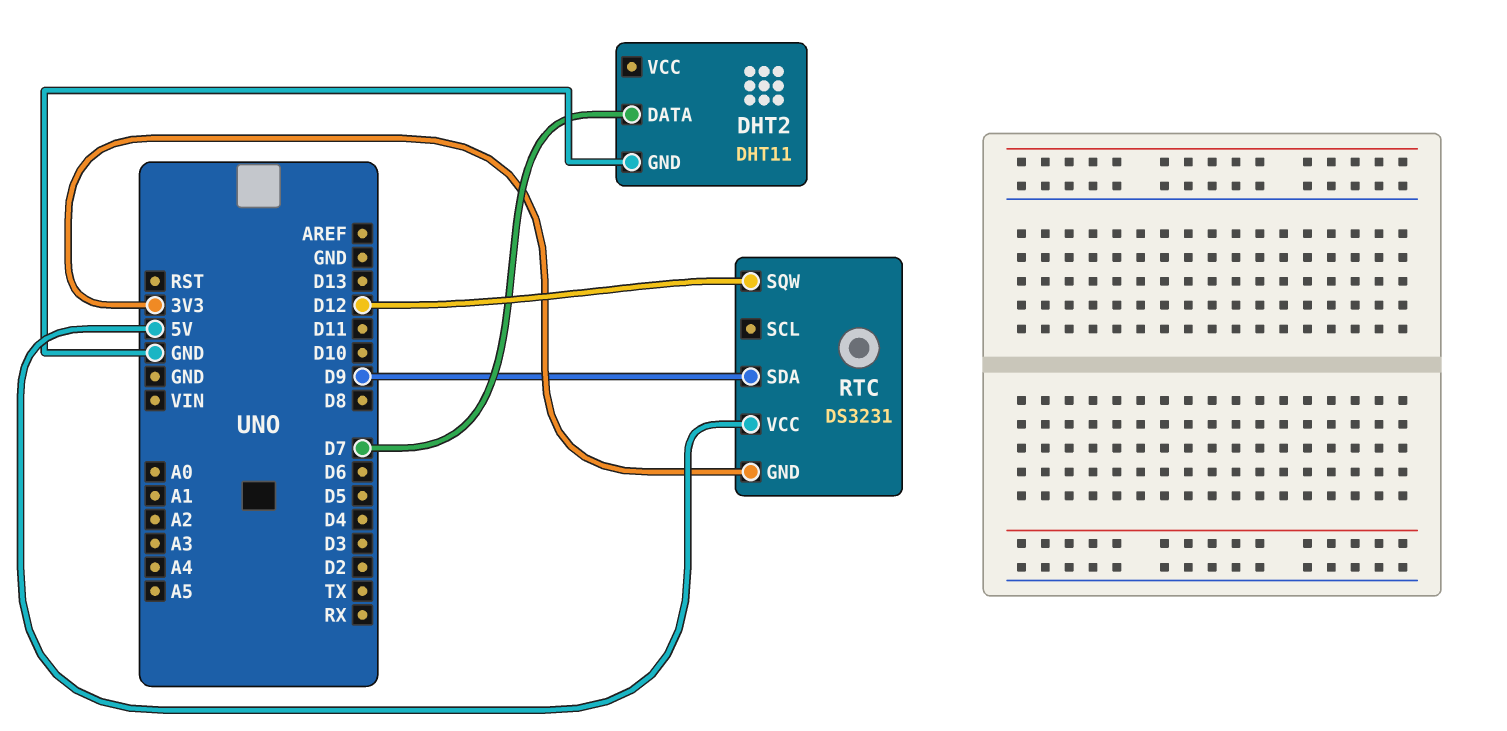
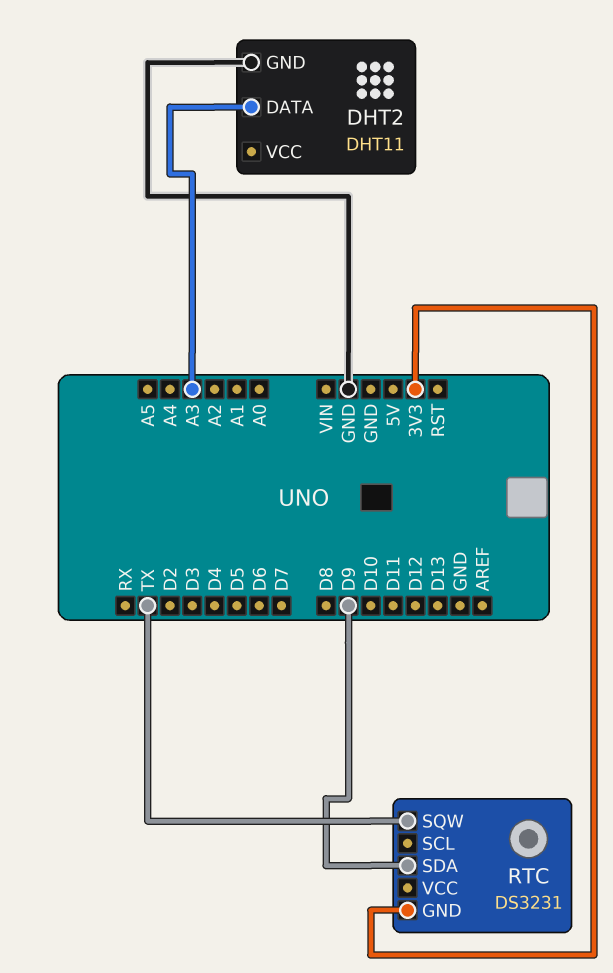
DHT2 pin DATA: D7 -> A3
RTC pin SQW: D12 -> TX
RTC pin VCC: 5V -> none

